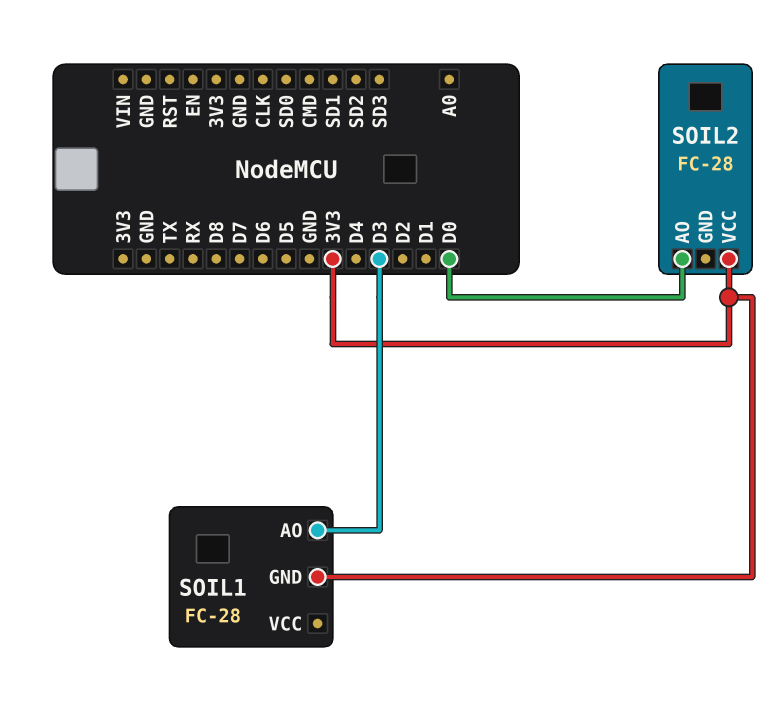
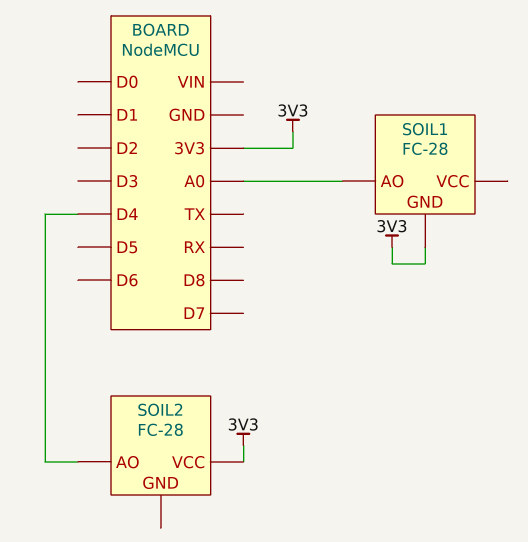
SOIL1 pin AO: D3 -> A0
SOIL2 pin AO: D0 -> D4

